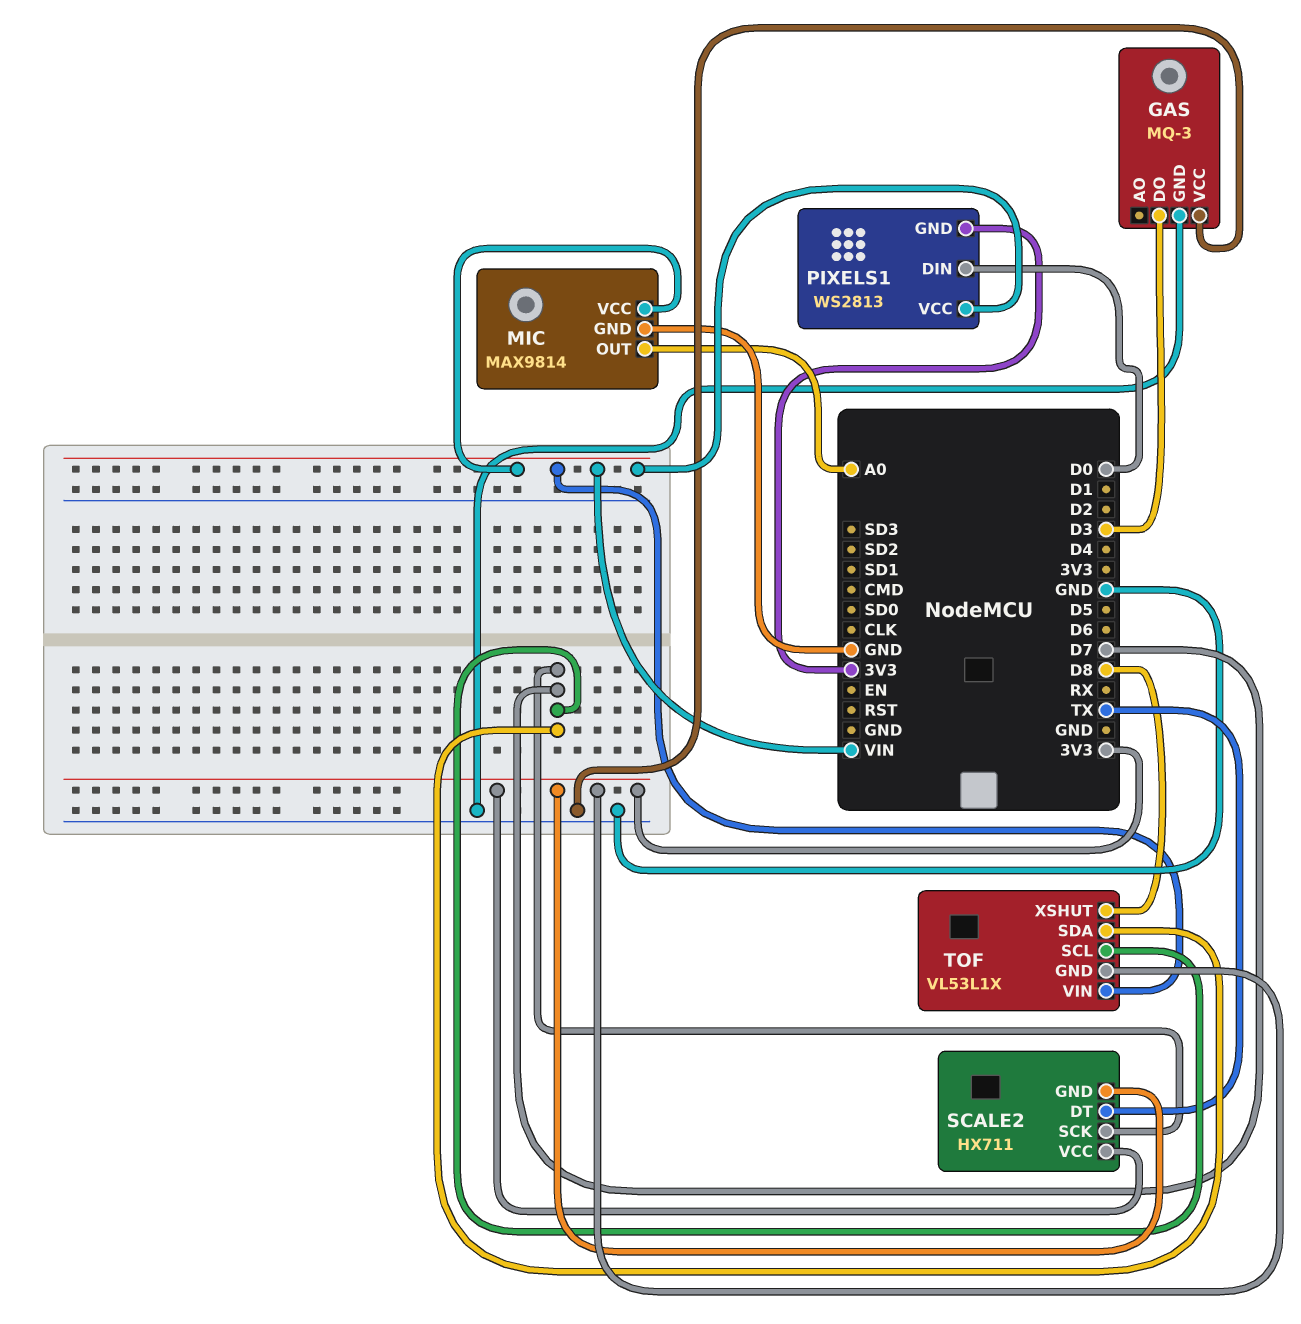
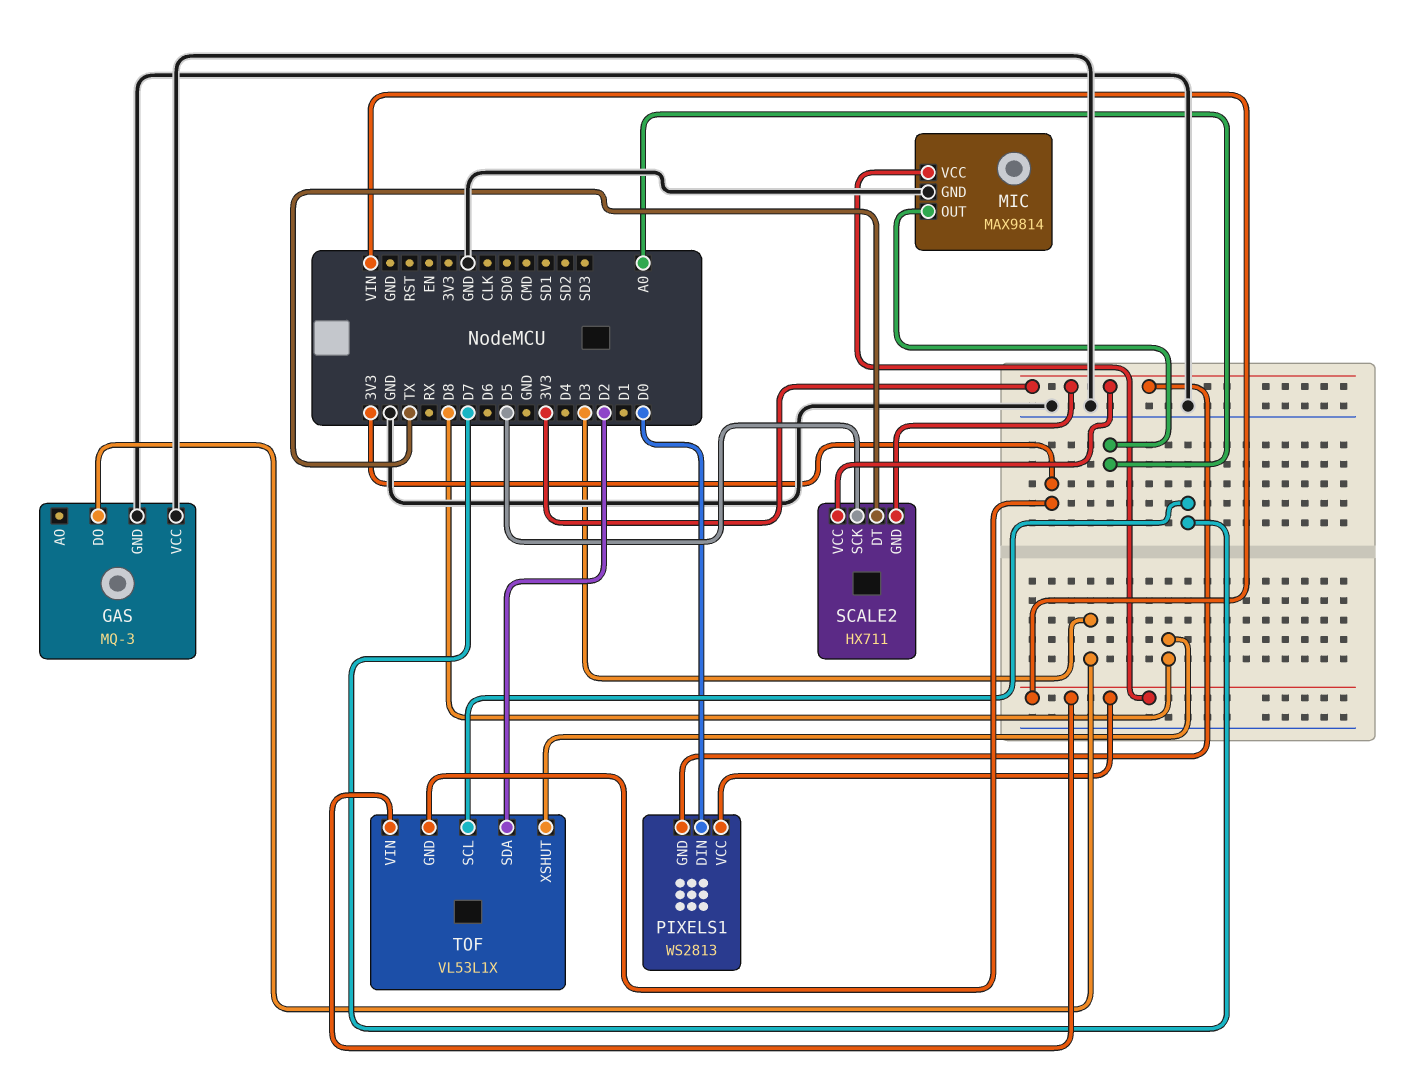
SCALE2 pin SCK: D7 -> D5
TOF pin SDA: D7 -> D2

